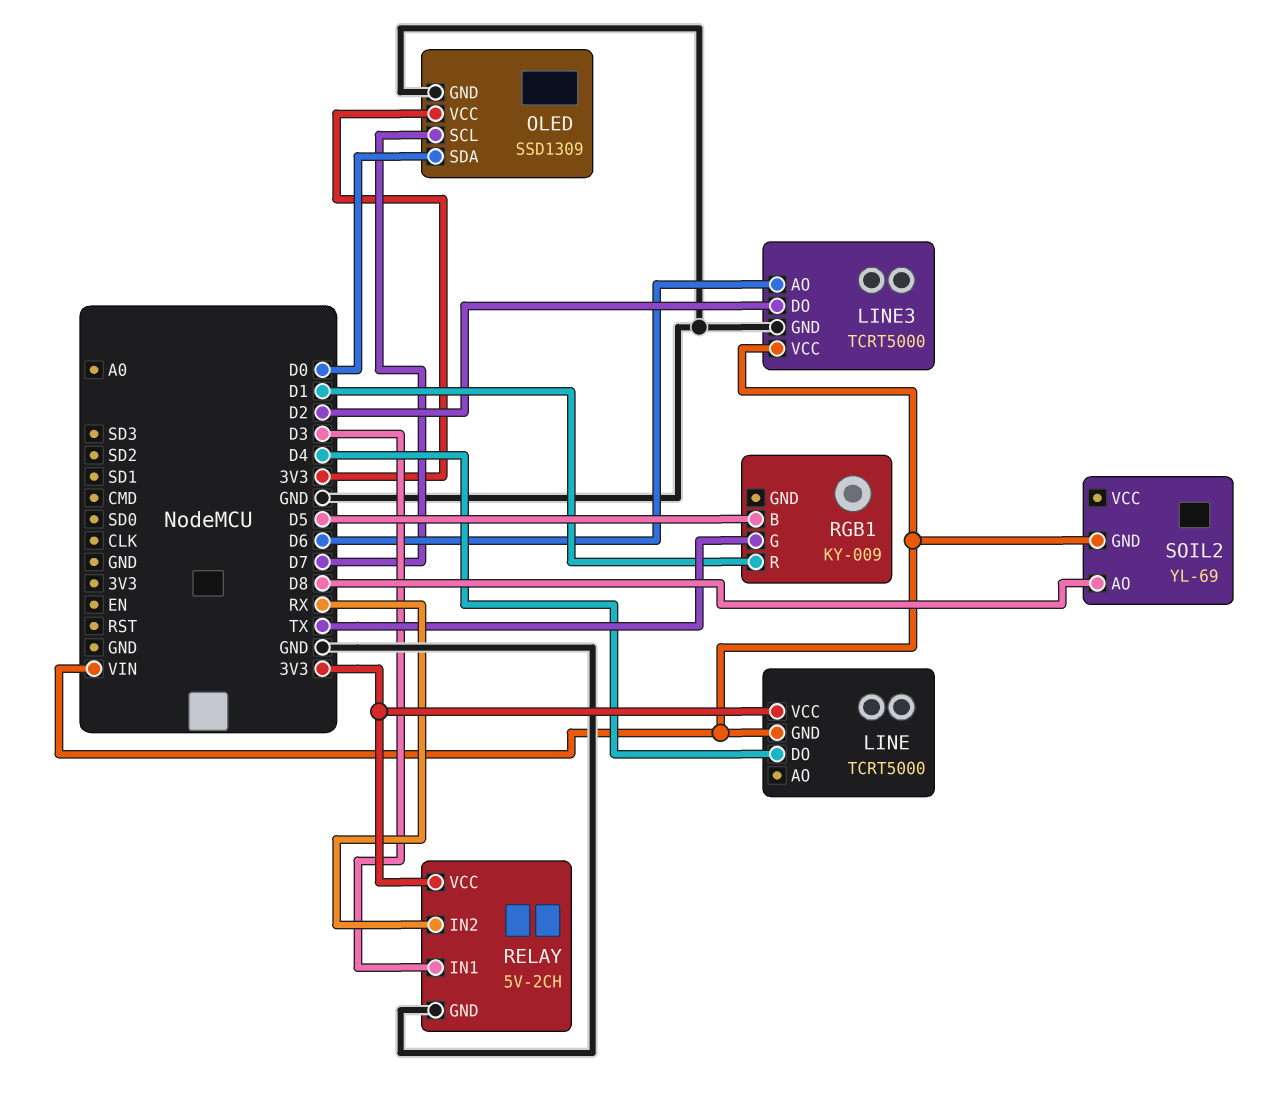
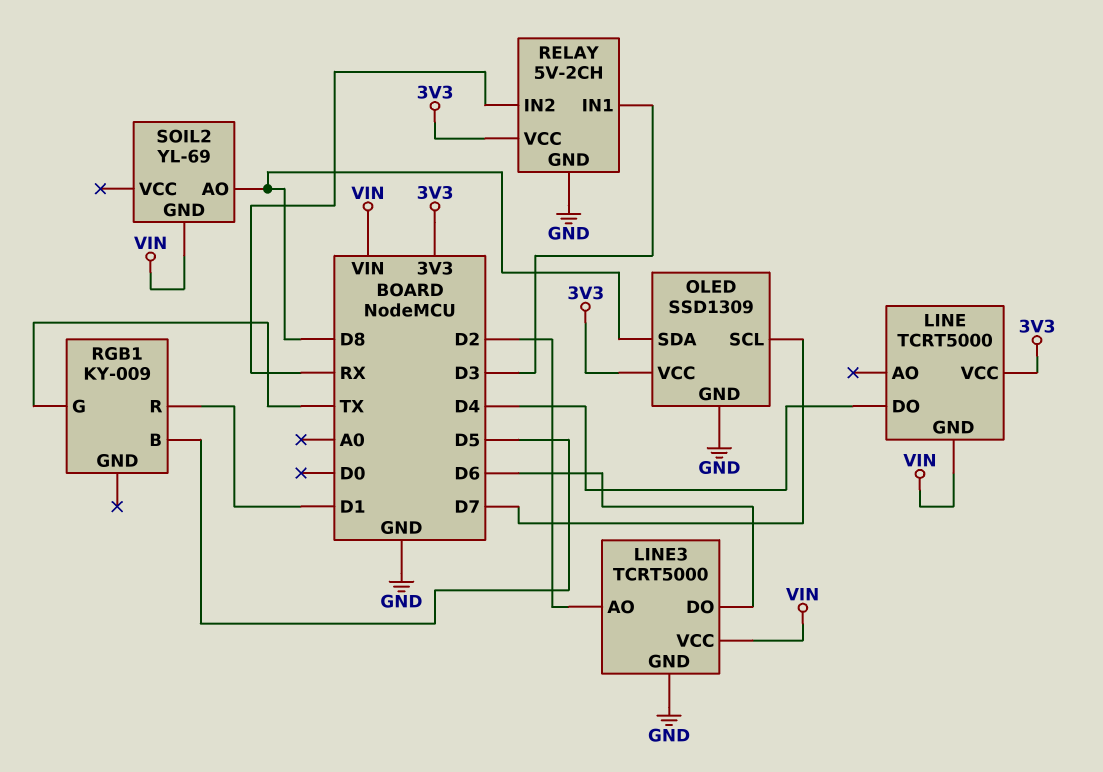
LINE3 pin AO: D6 -> D2
LINE3 pin DO: D2 -> D6
OLED pin SDA: D0 -> D8

